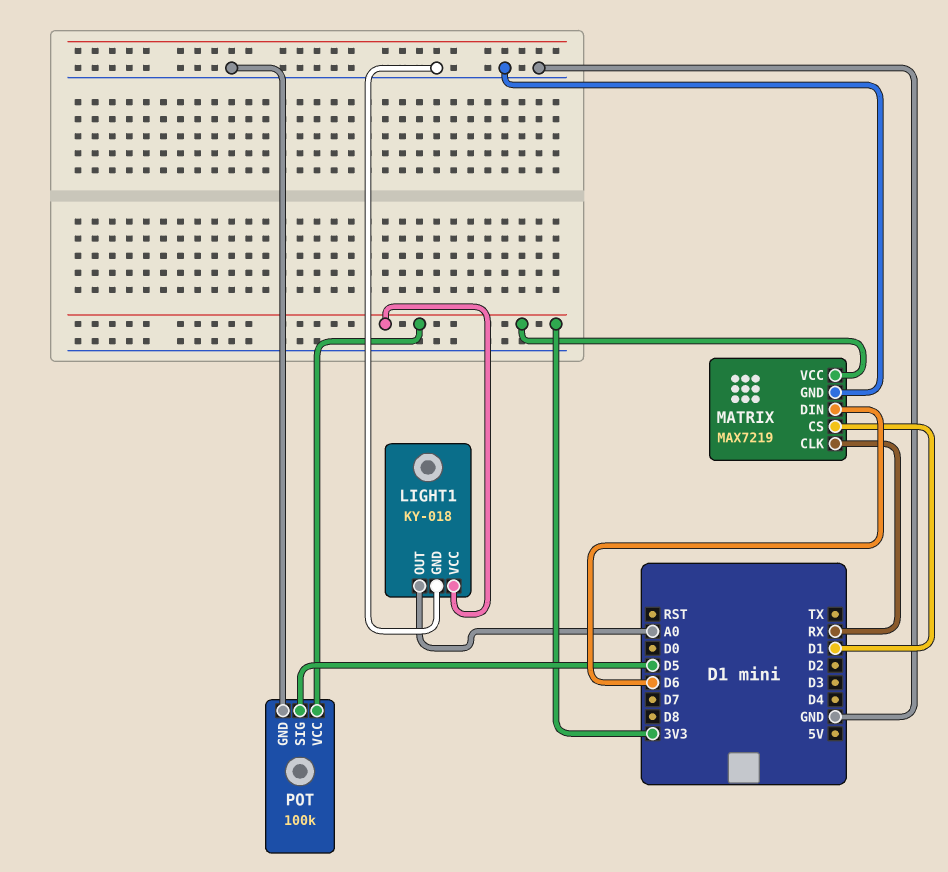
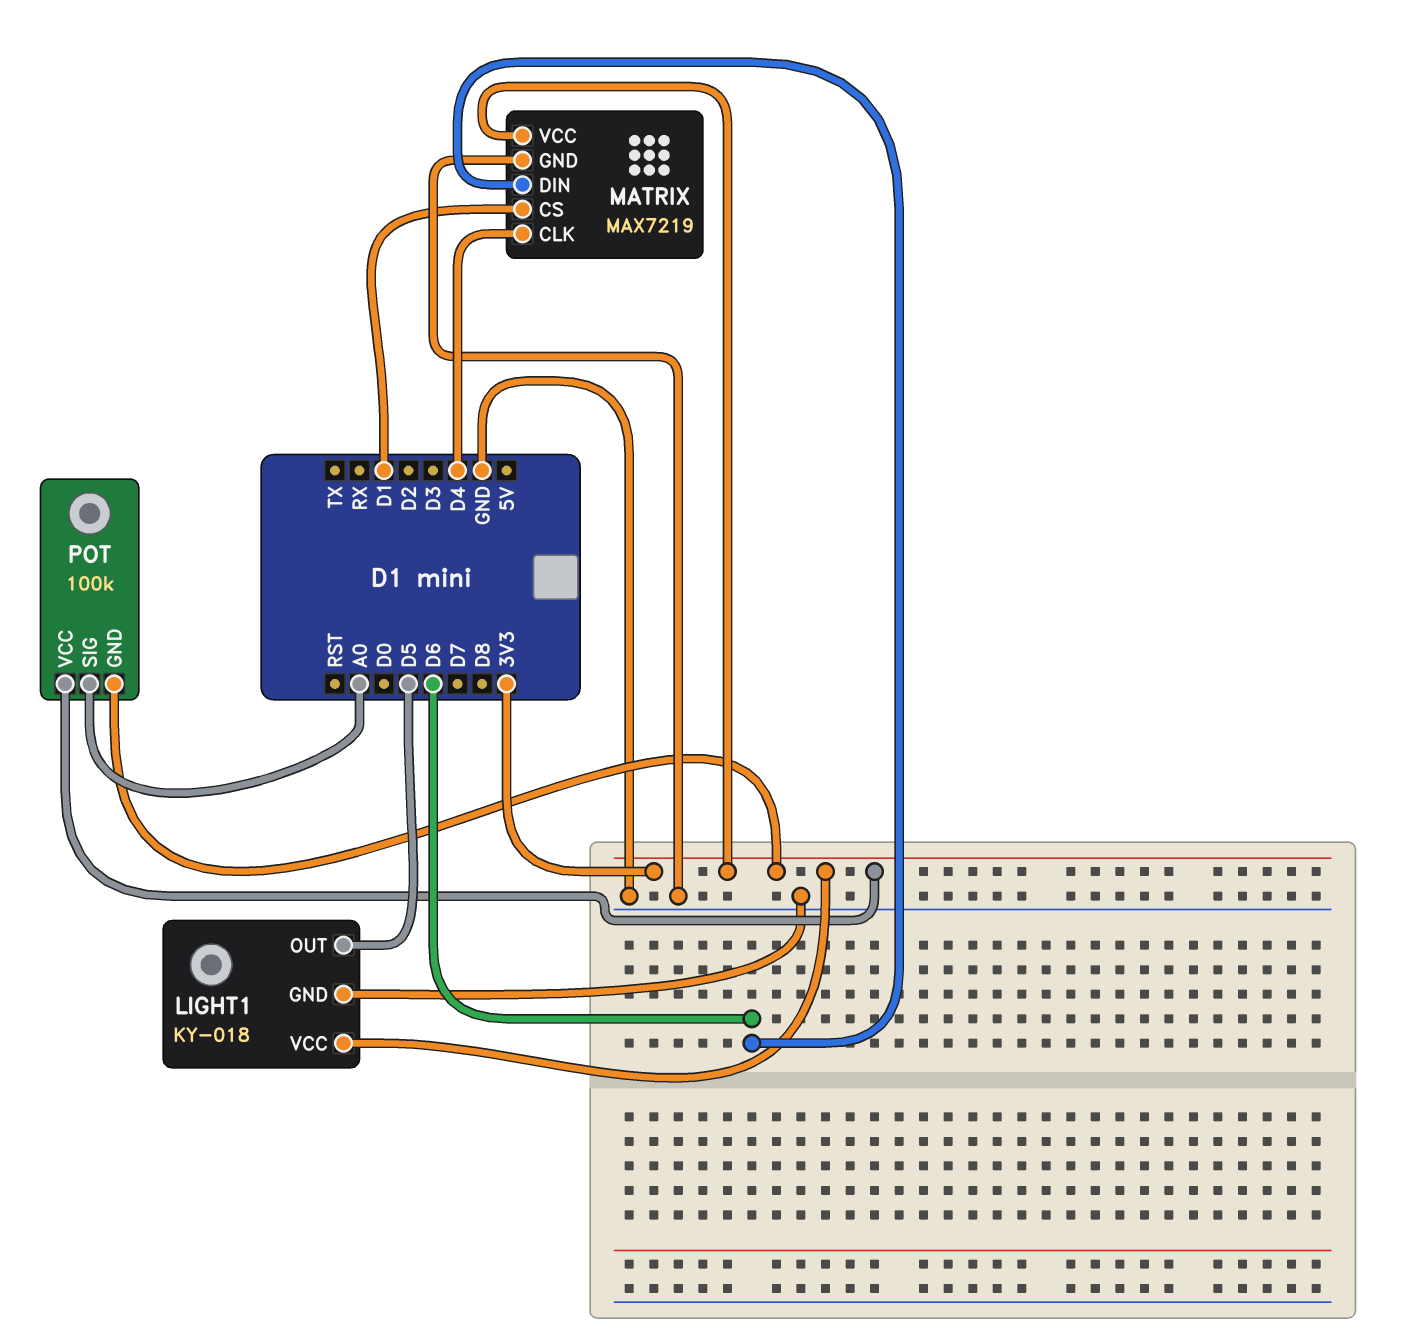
LIGHT1 pin OUT: A0 -> D5
MATRIX pin CLK: RX -> D4
POT pin GND: GND -> 3V3
POT pin SIG: D5 -> A0

